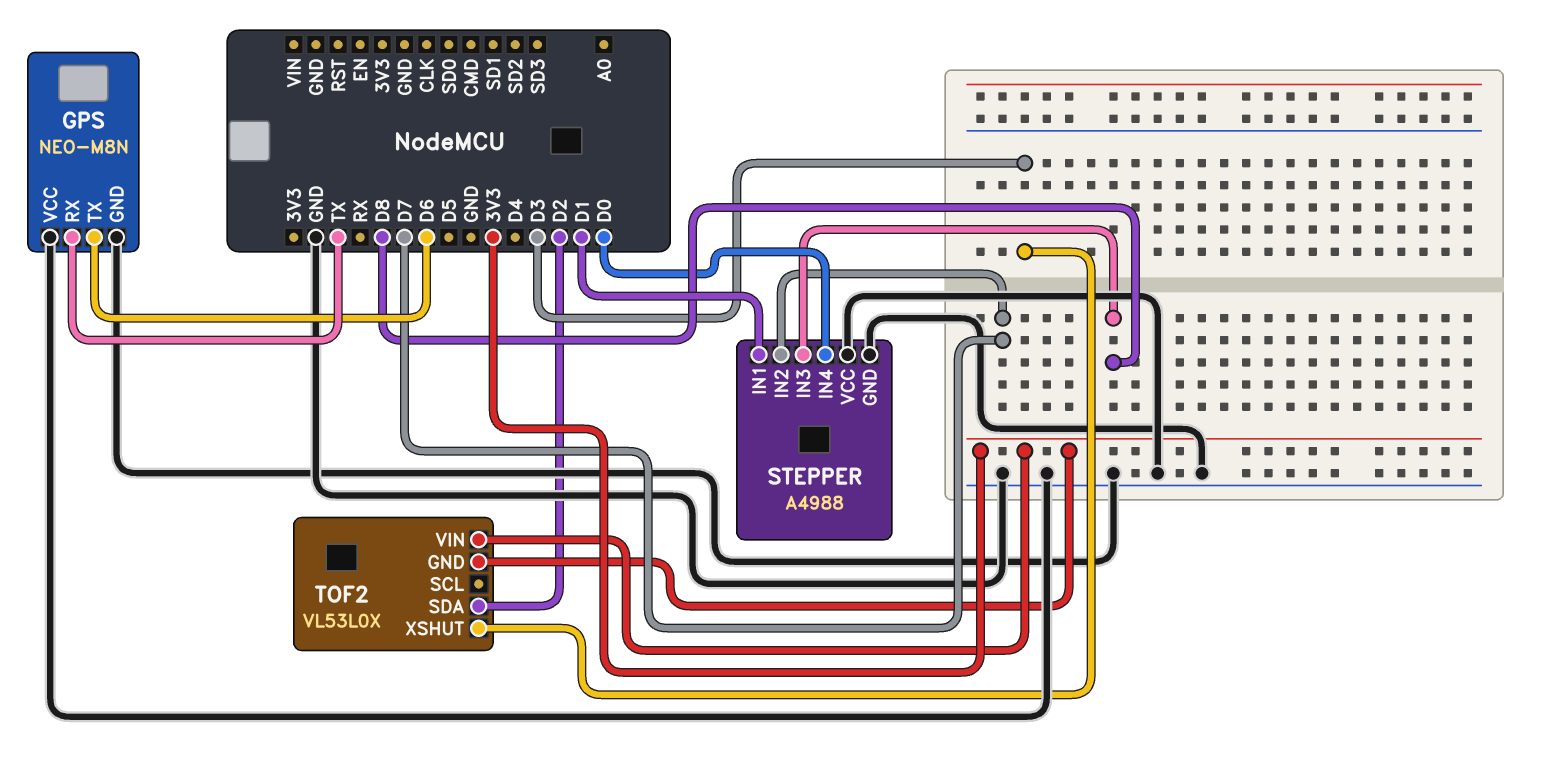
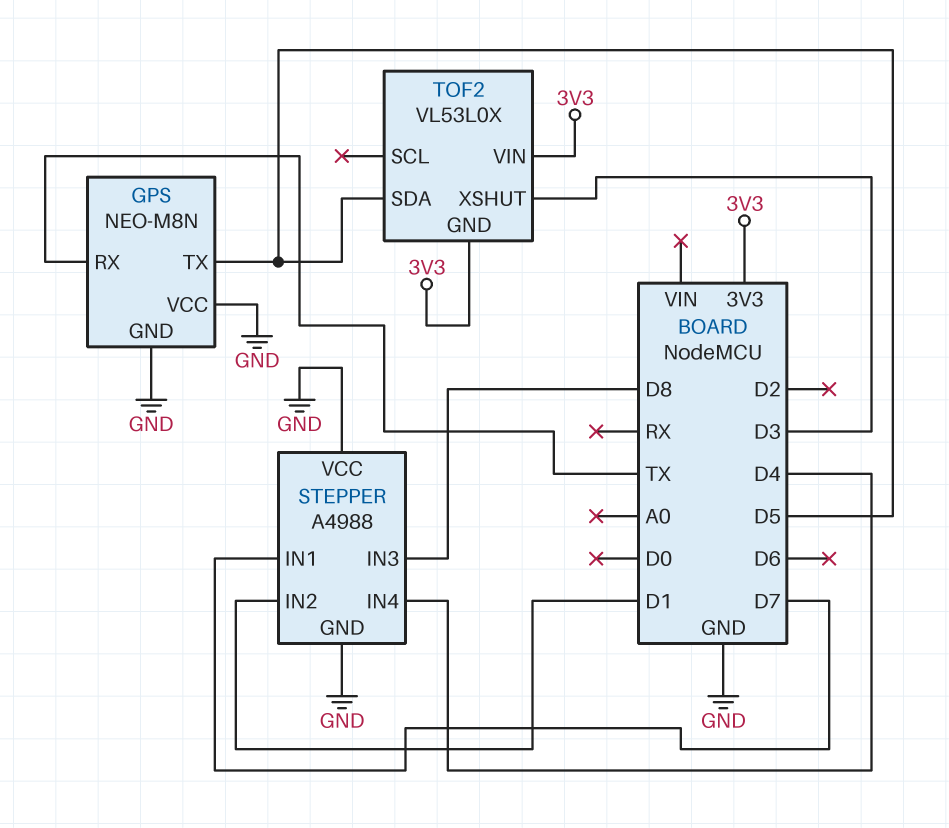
GPS pin TX: D6 -> D5
STEPPER pin IN1: D1 -> D7
STEPPER pin IN2: D7 -> D1
STEPPER pin IN4: D0 -> D4
TOF2 pin SDA: D2 -> D5

